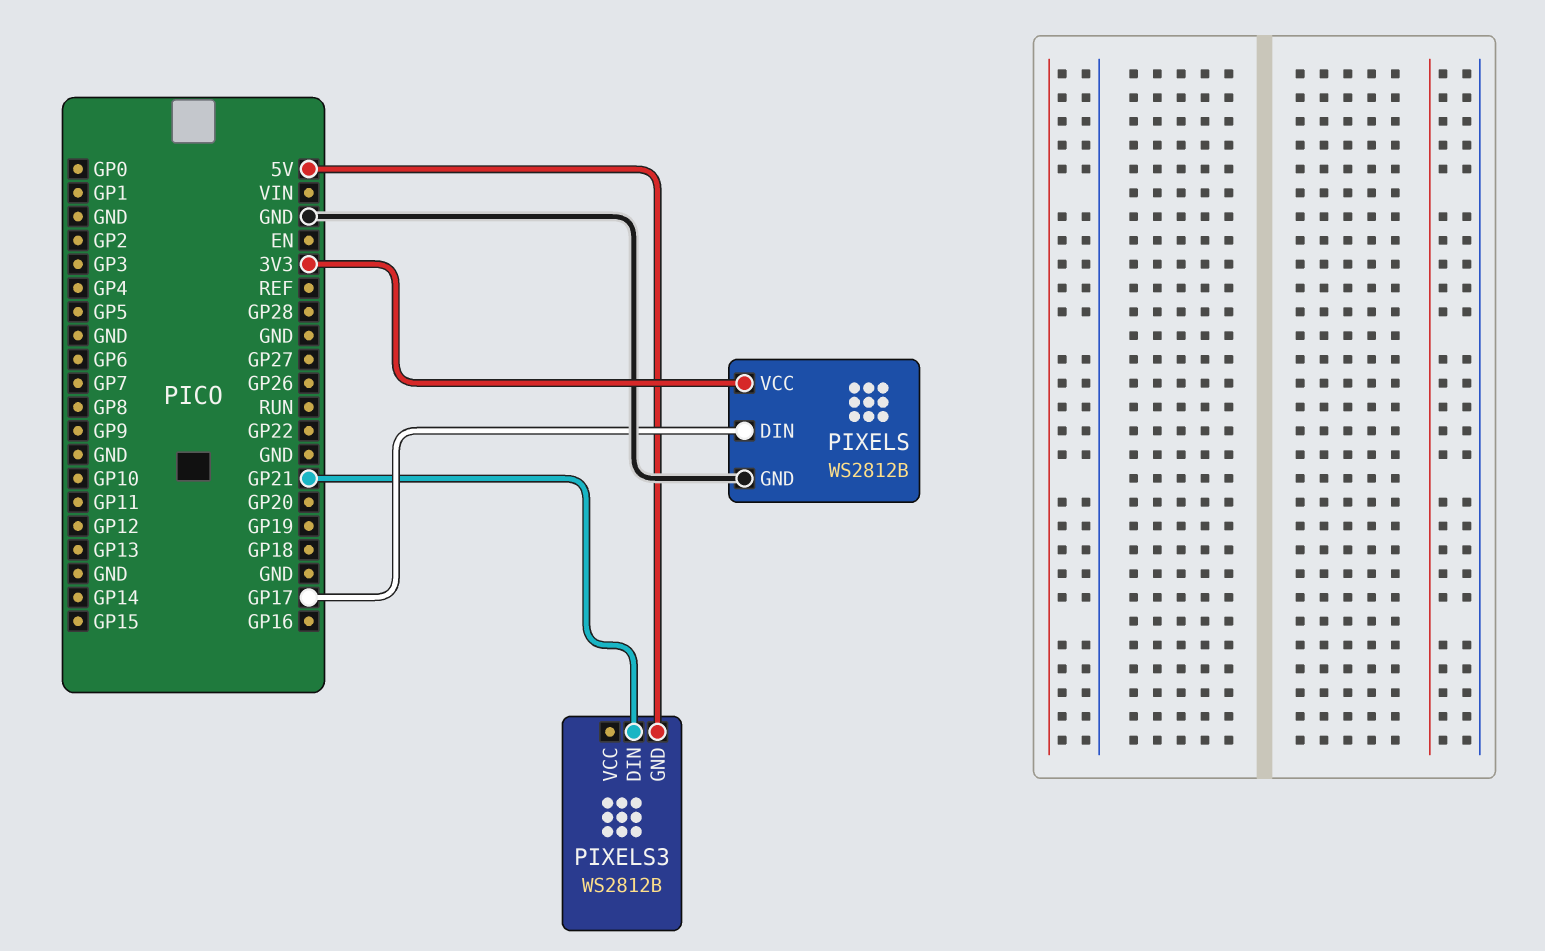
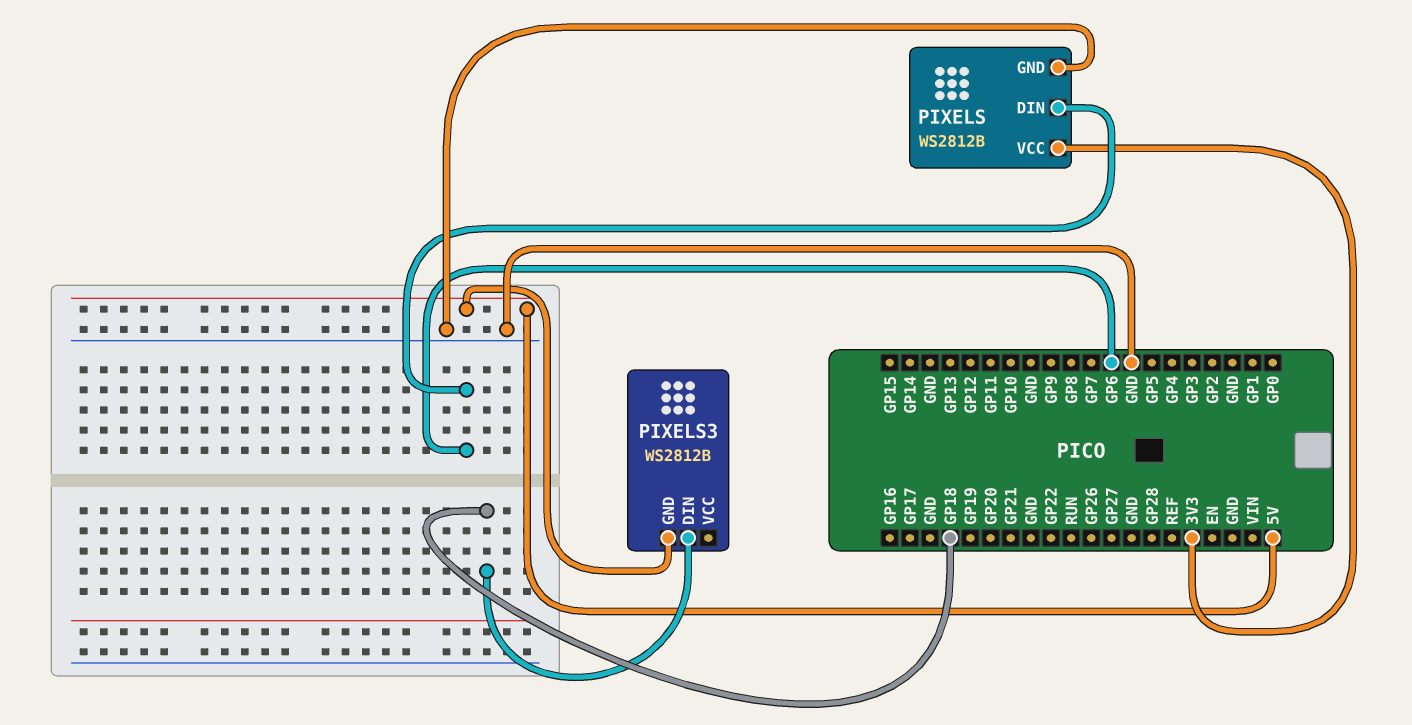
PIXELS pin DIN: GP17 -> GP6
PIXELS3 pin DIN: GP21 -> GP18

